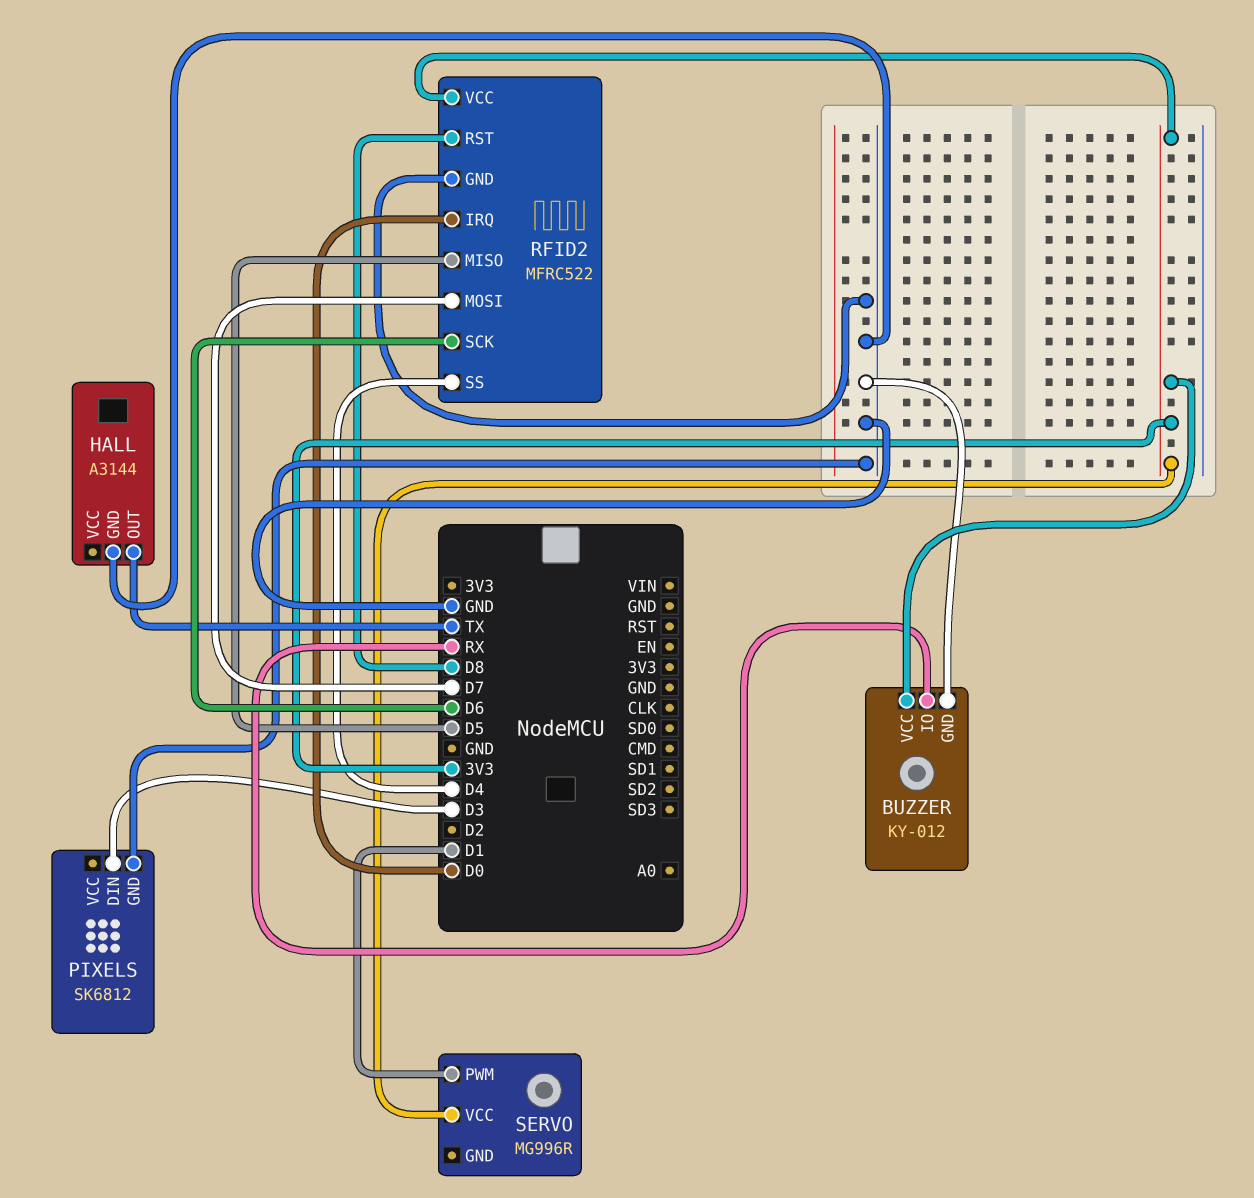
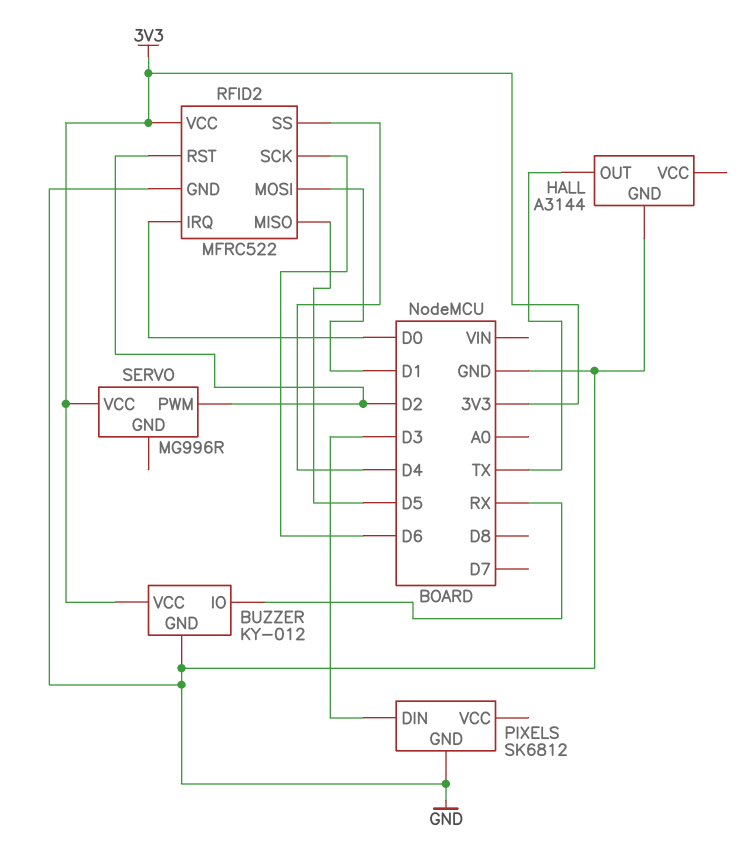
RFID2 pin MOSI: D7 -> D1
RFID2 pin RST: D8 -> D2
SERVO pin PWM: D1 -> D2

